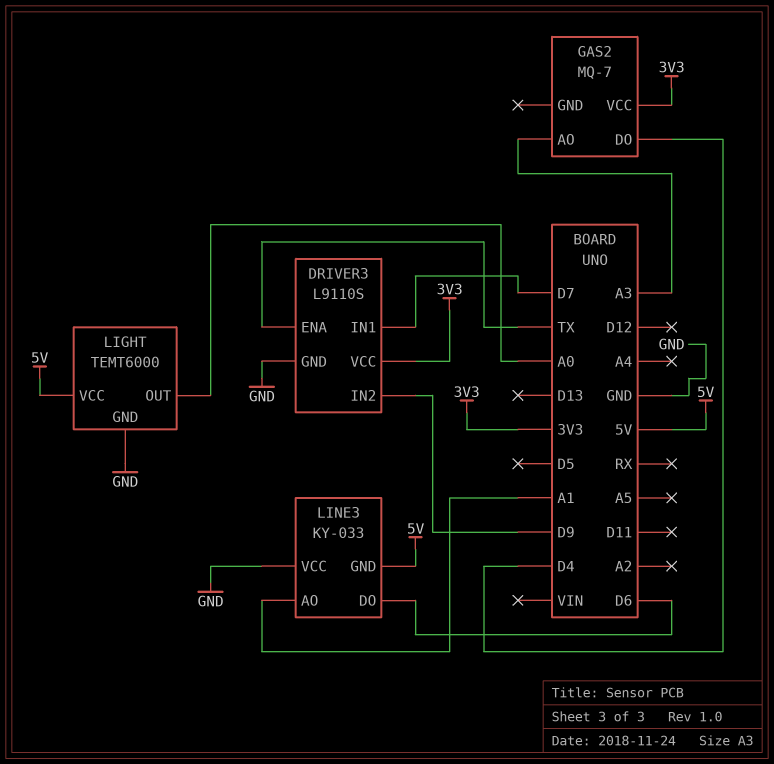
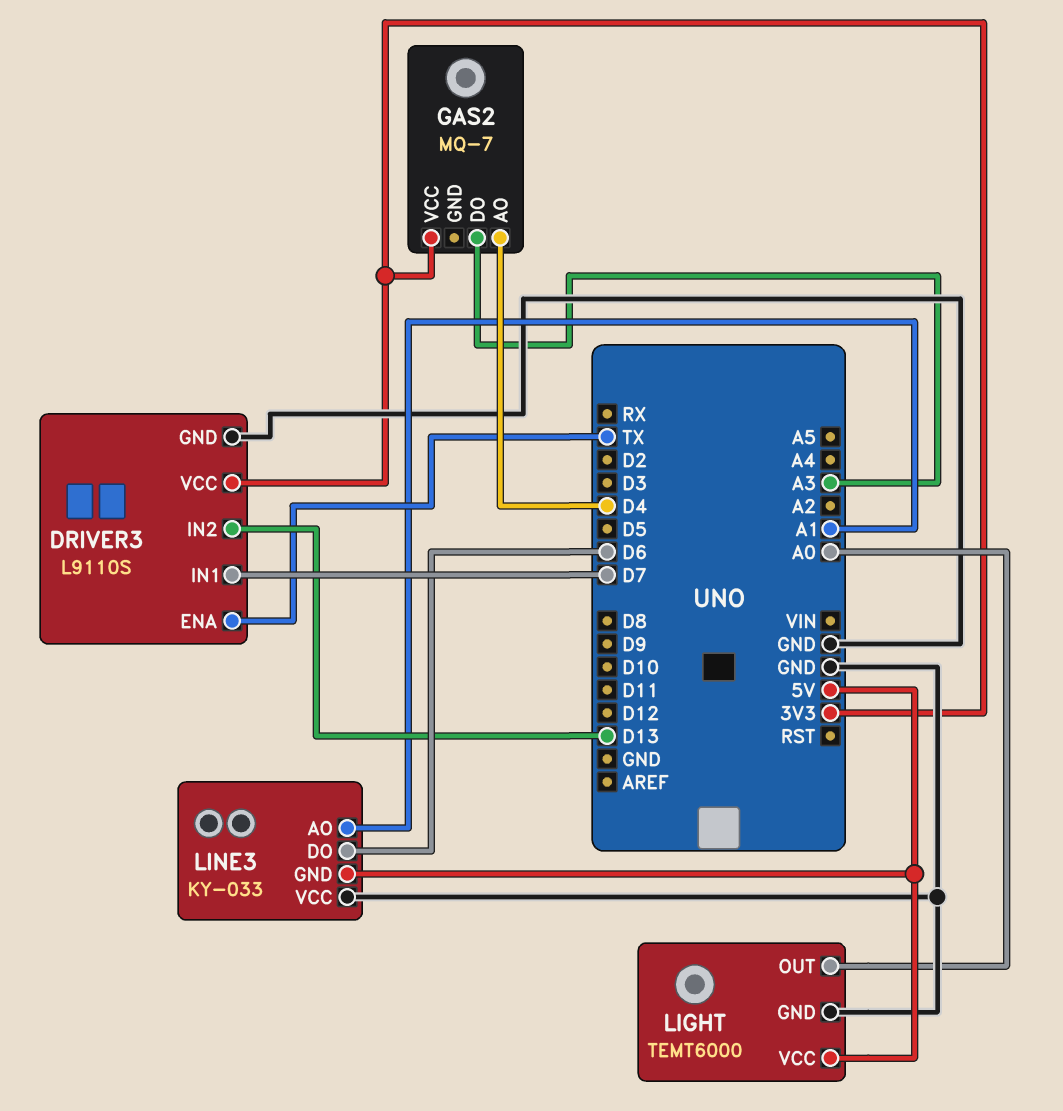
DRIVER3 pin IN2: D9 -> D13
GAS2 pin AO: A3 -> D4
GAS2 pin DO: D4 -> A3

